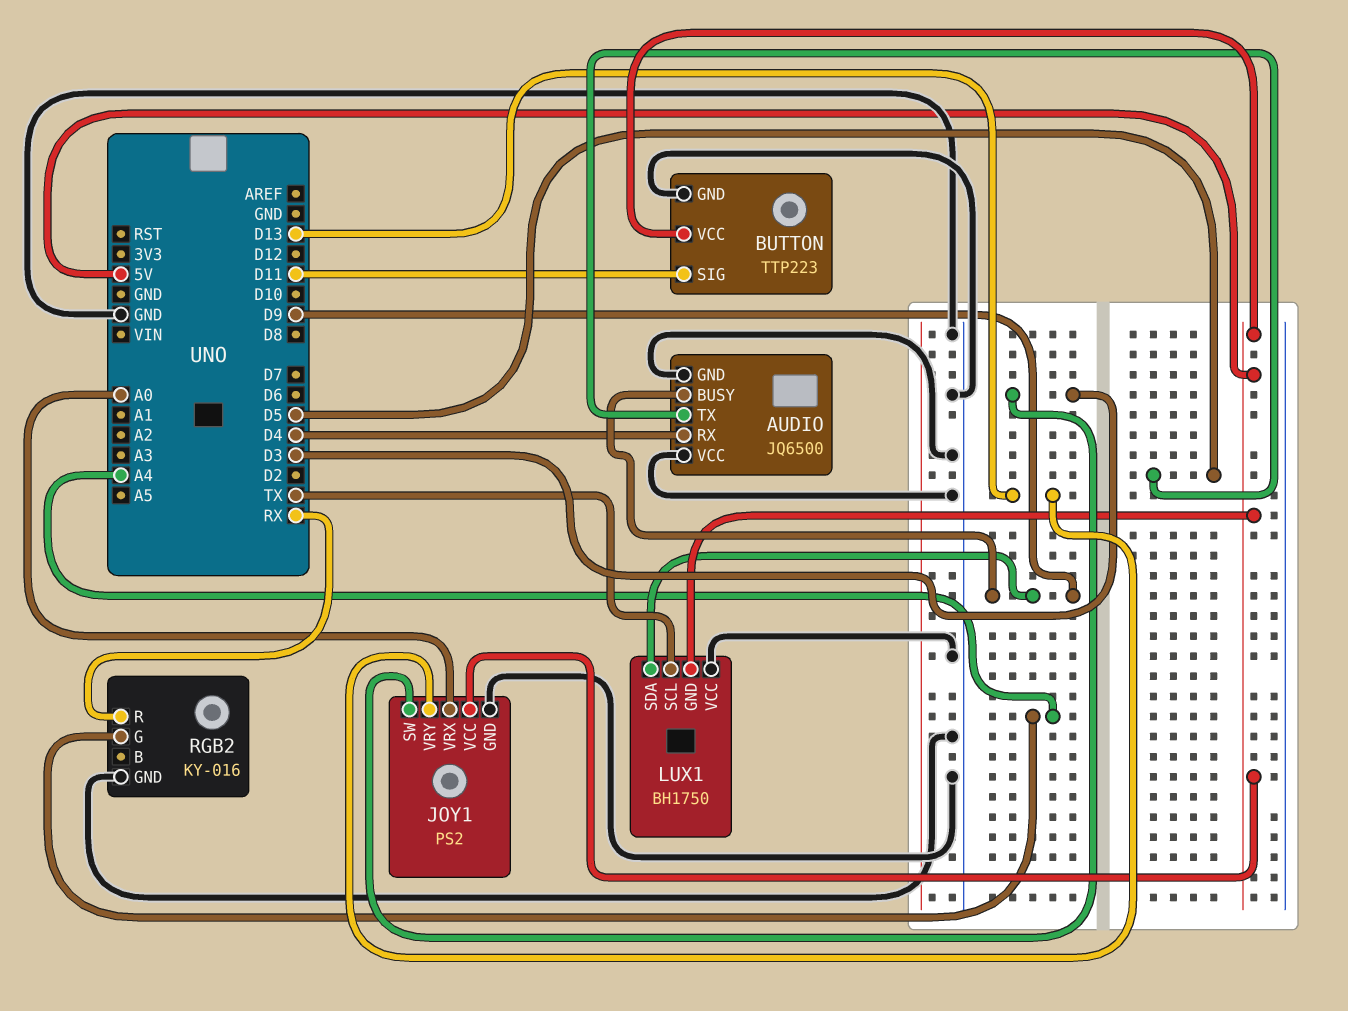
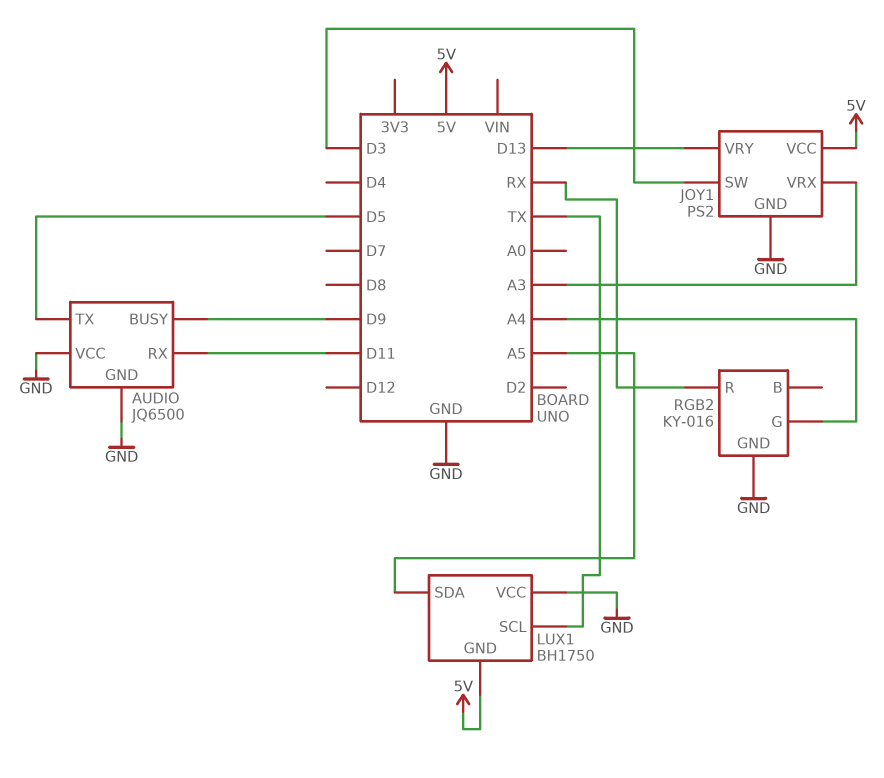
AUDIO pin RX: D4 -> D11
BUTTON: TTP223 -> none
BUTTON pin GND: GND -> none
BUTTON pin SIG: D11 -> none
BUTTON pin VCC: 5V -> none
JOY1 pin VRX: A0 -> A3
LUX1 pin SDA: D9 -> A5

